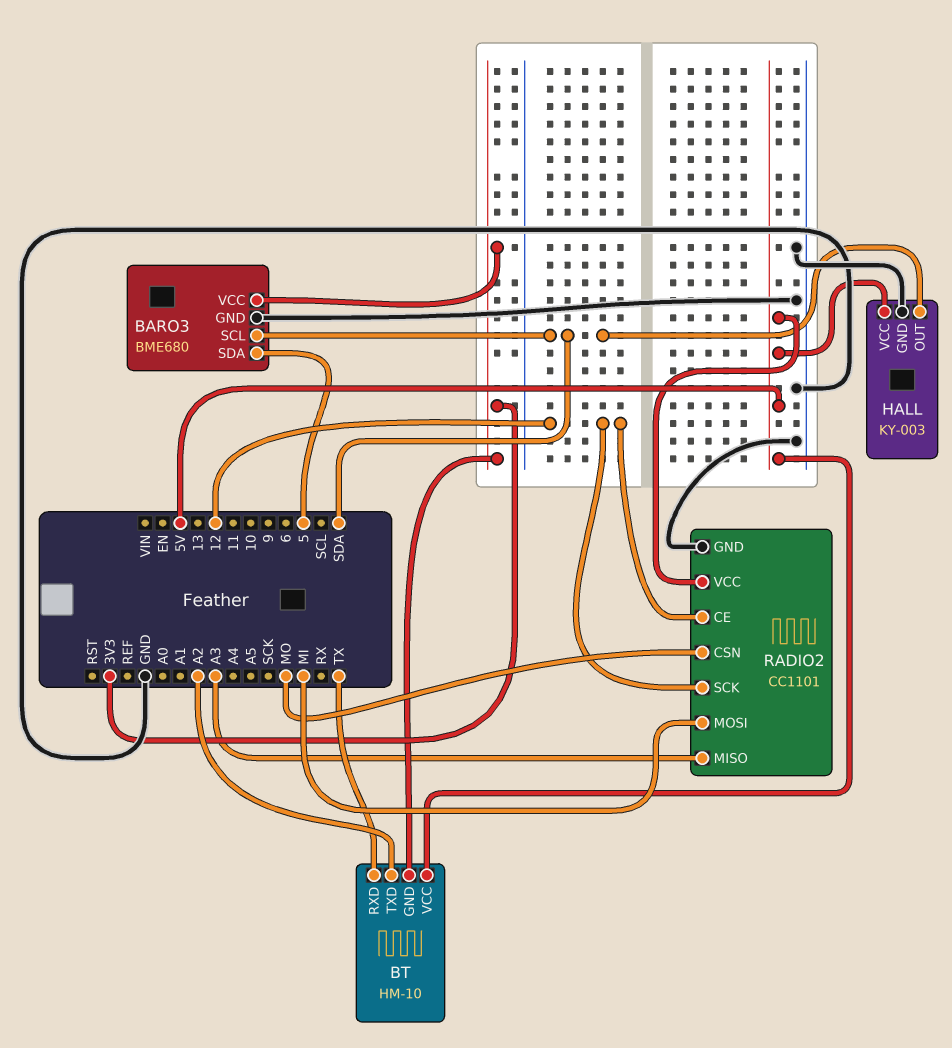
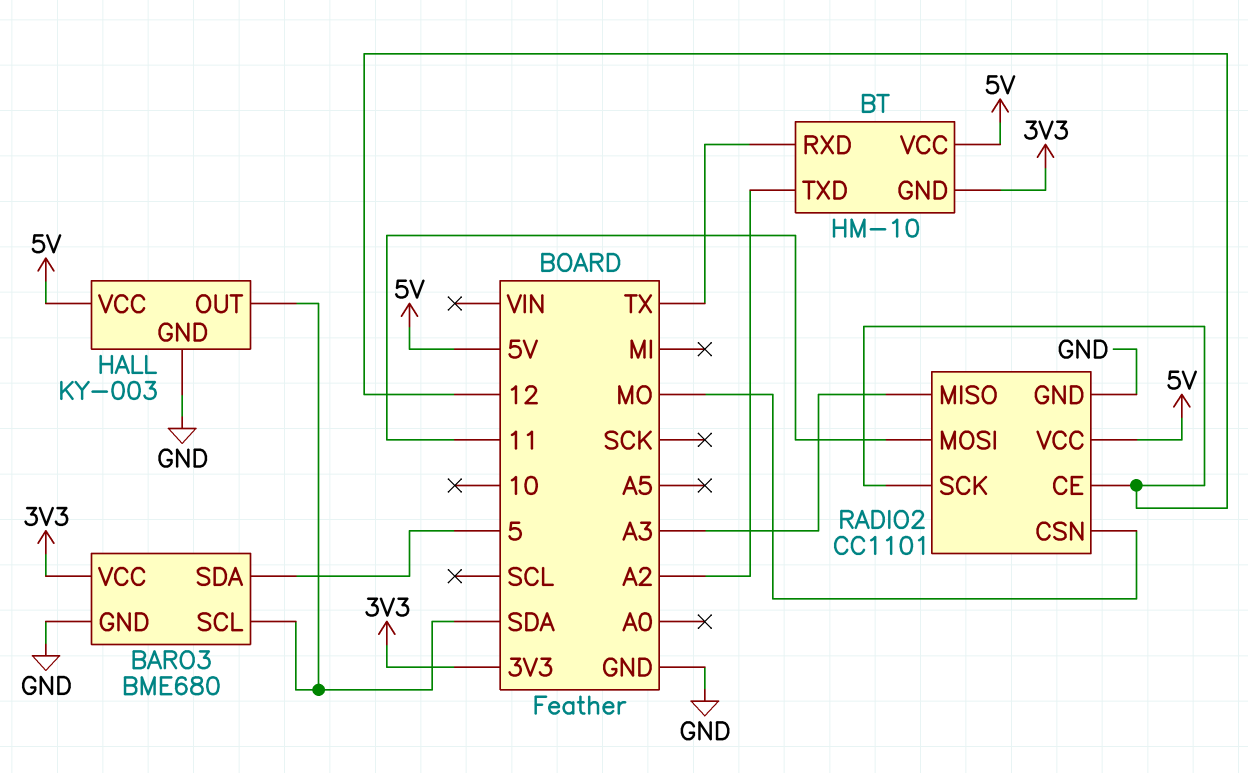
RADIO2 pin MOSI: MI -> 11

